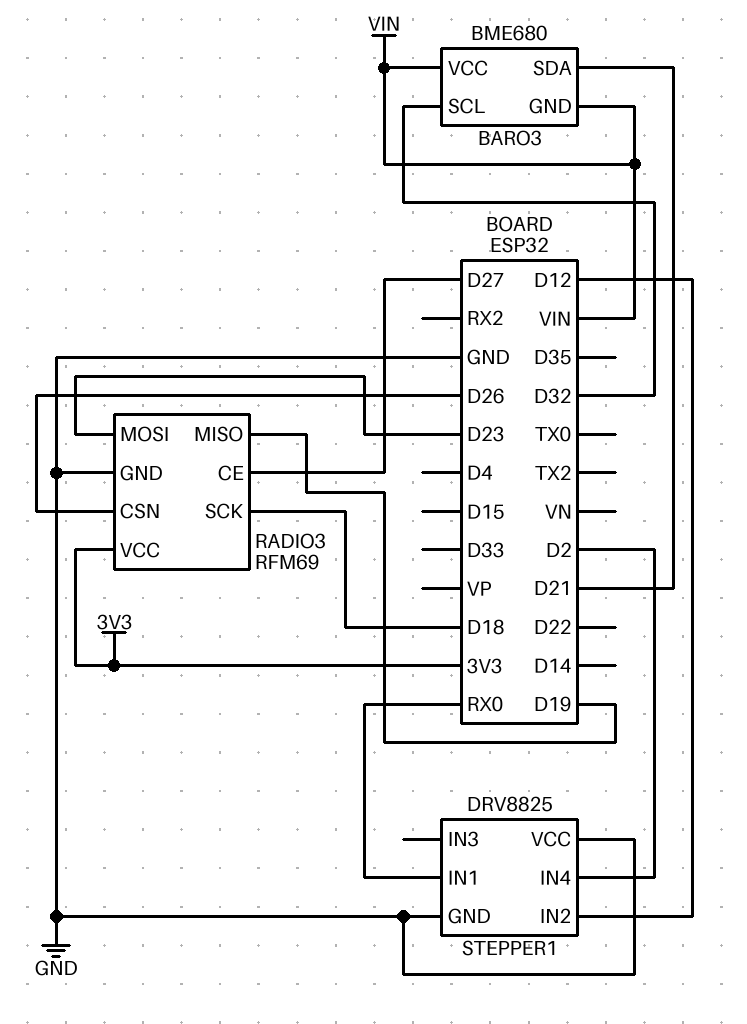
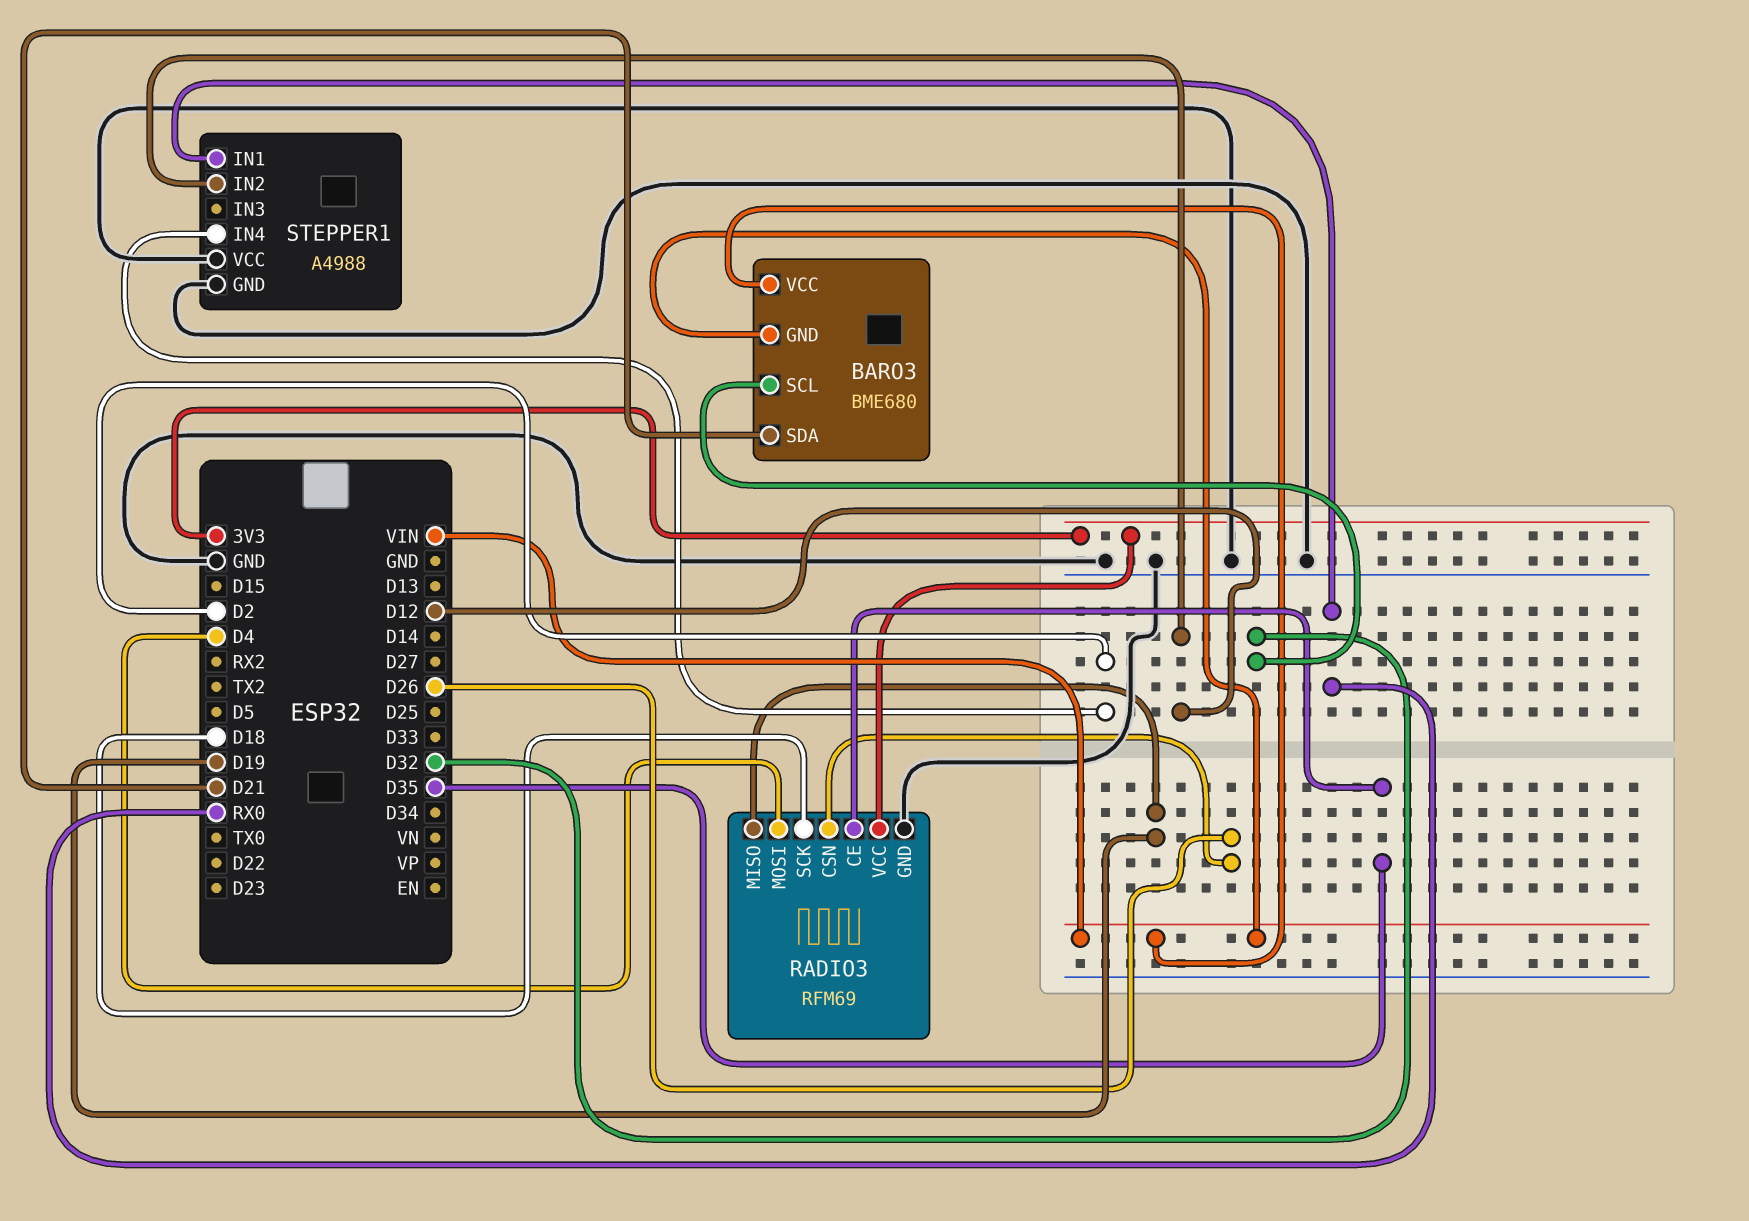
RADIO3 pin CE: D27 -> D35
RADIO3 pin MOSI: D23 -> D4
STEPPER1: DRV8825 -> A4988

